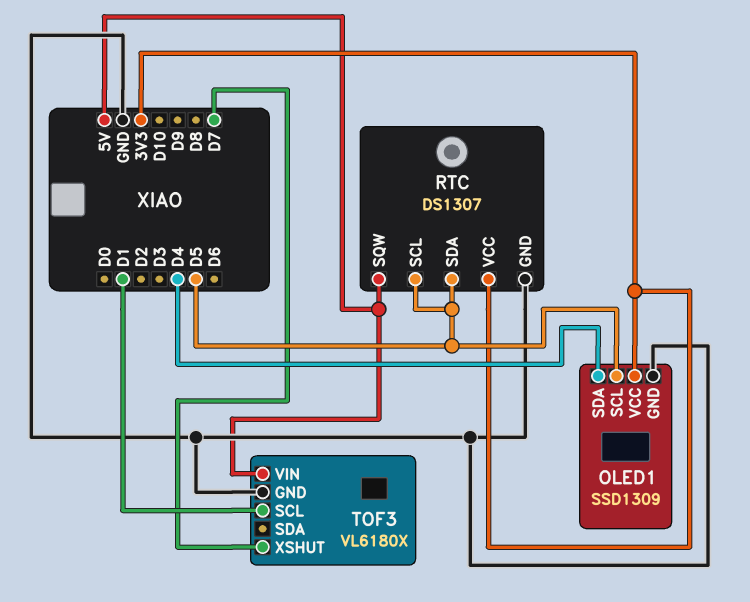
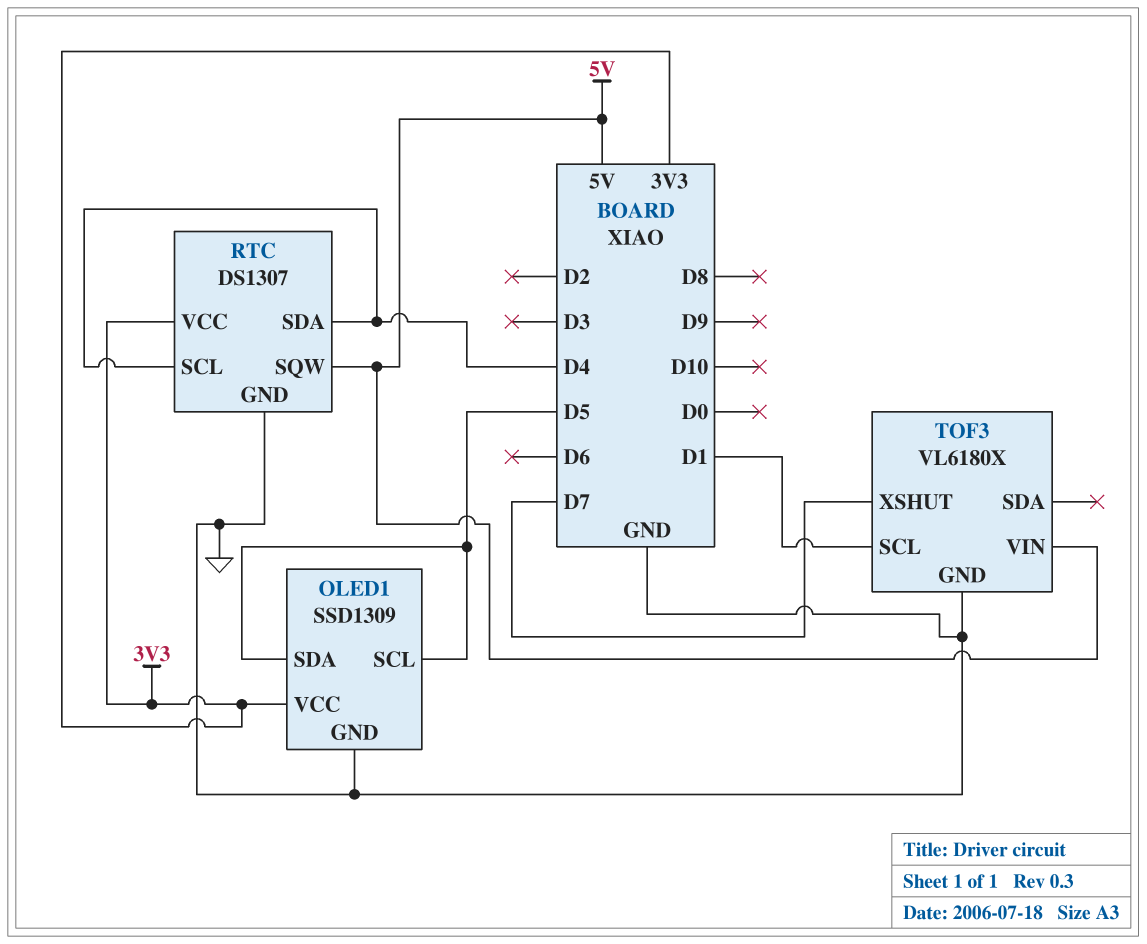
OLED1 pin SDA: D4 -> D5
RTC pin SCL: D5 -> D4
RTC pin SDA: D5 -> D4

